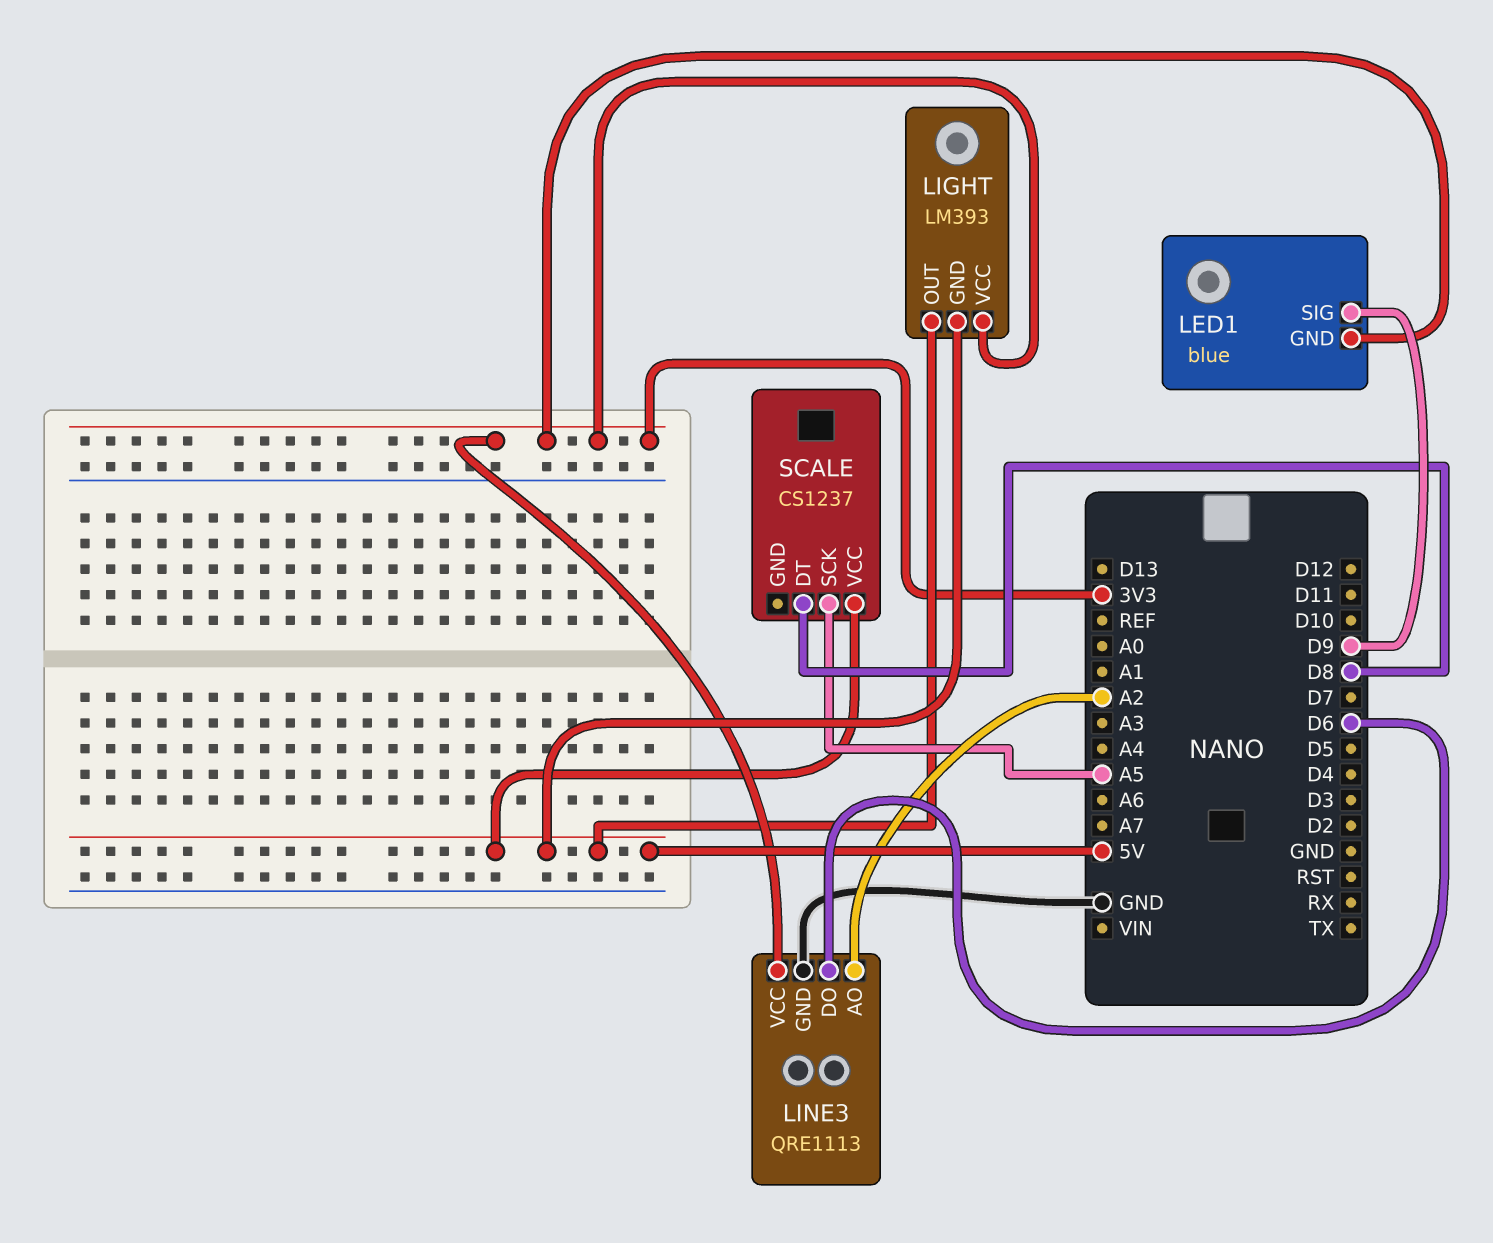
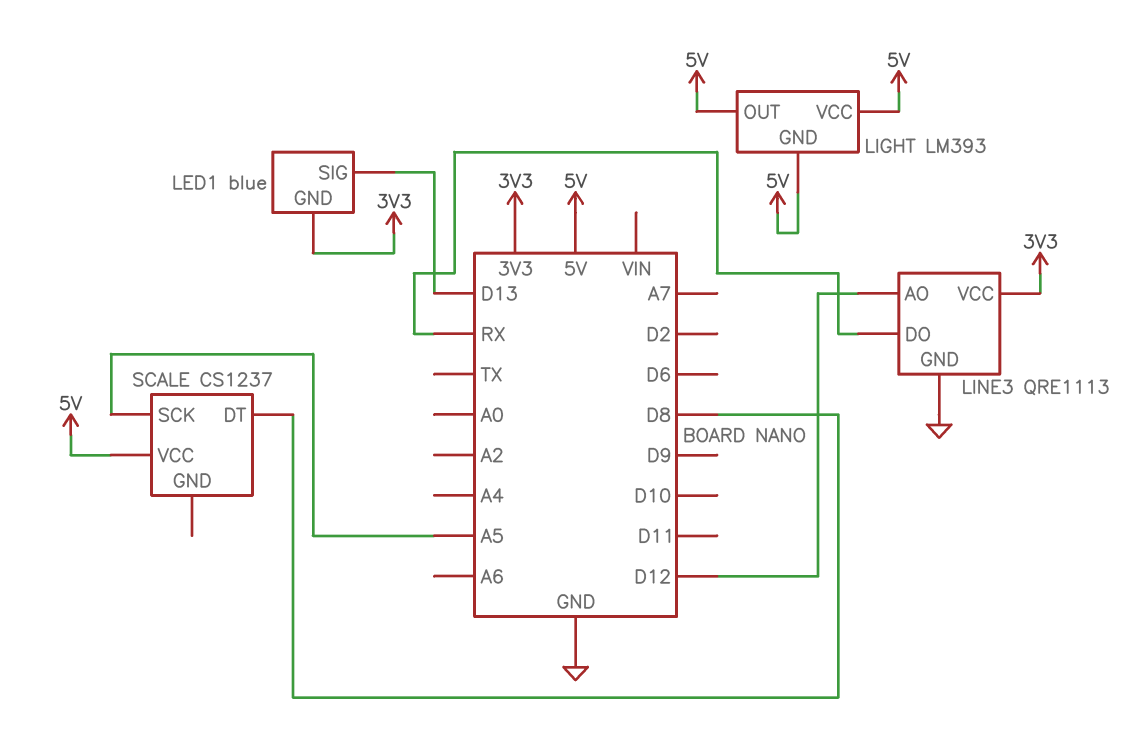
LED1 pin SIG: D9 -> D13
LIGHT pin VCC: 3V3 -> 5V
LINE3 pin AO: A2 -> D12
LINE3 pin DO: D6 -> RX

